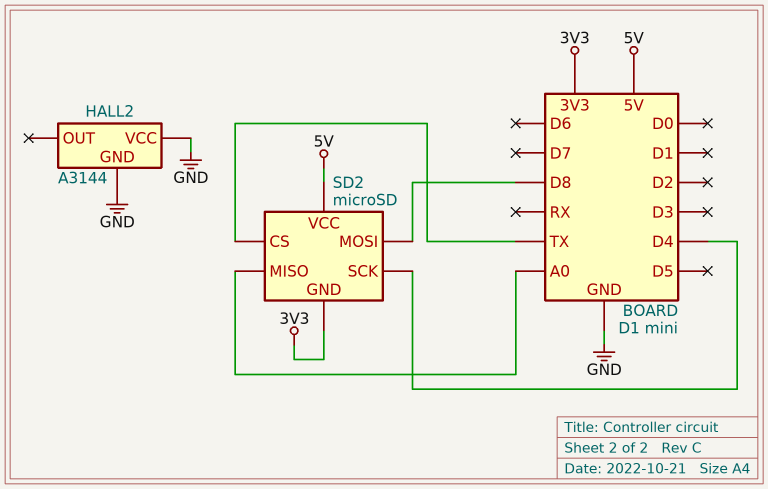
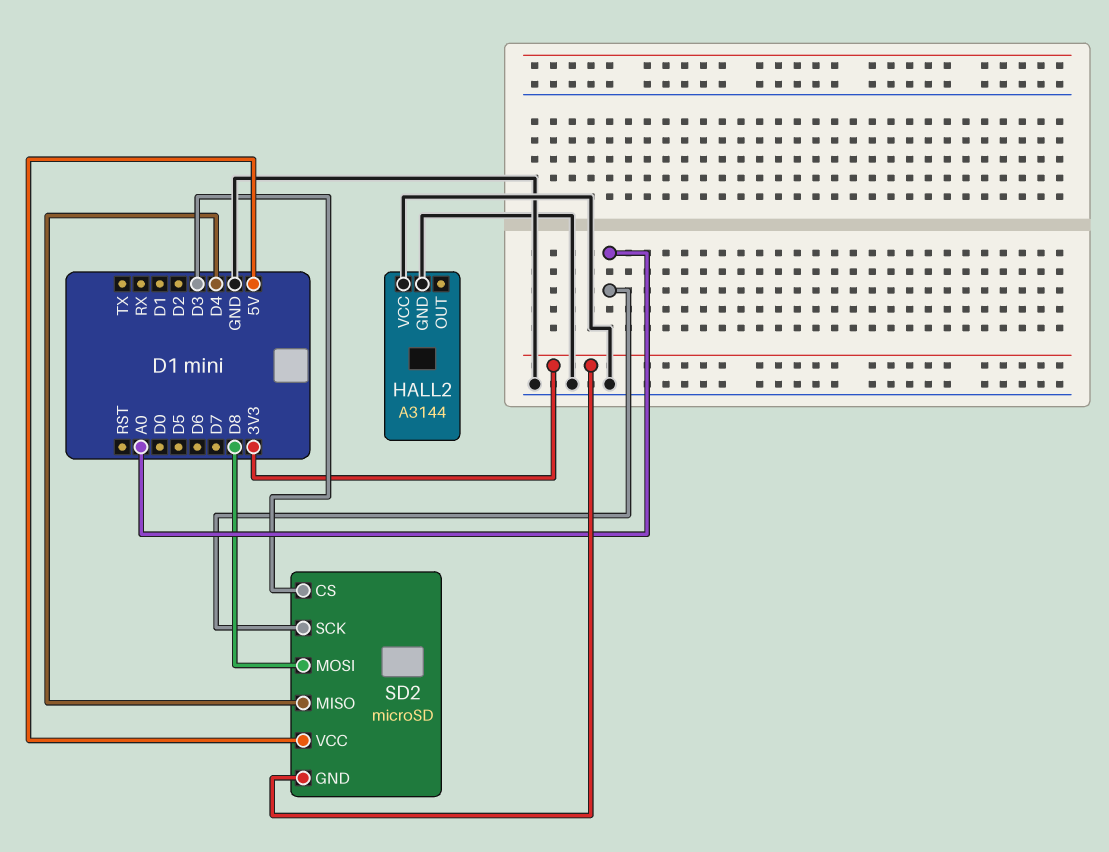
SD2 pin CS: TX -> D3
SD2 pin MISO: A0 -> D4
SD2 pin SCK: D4 -> A0

